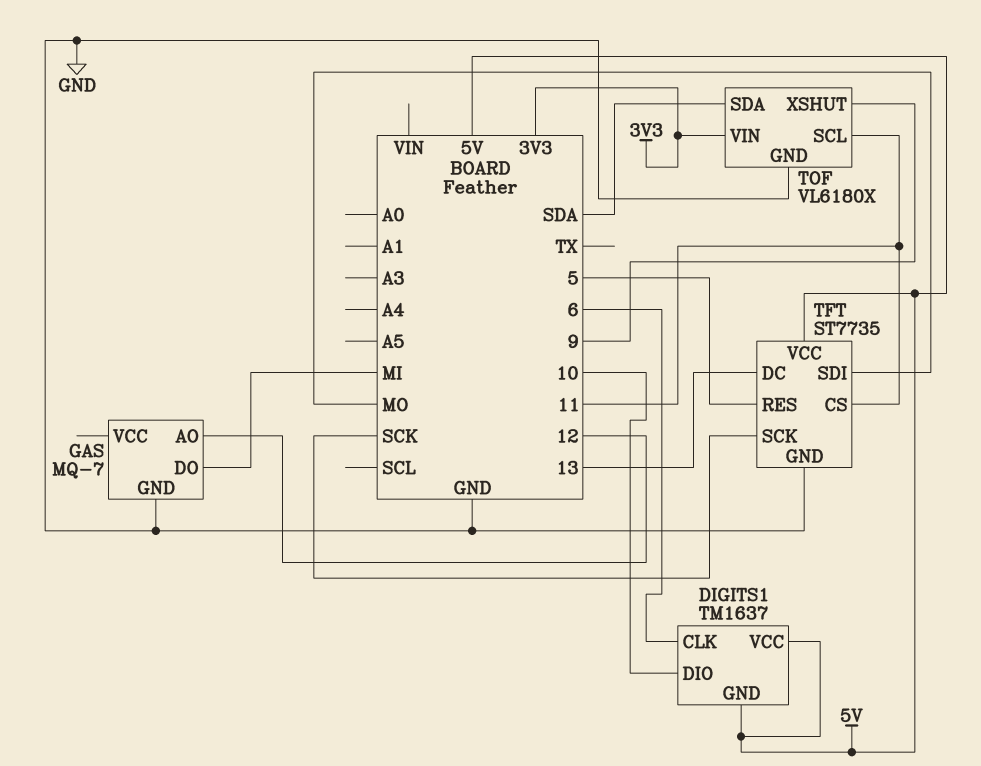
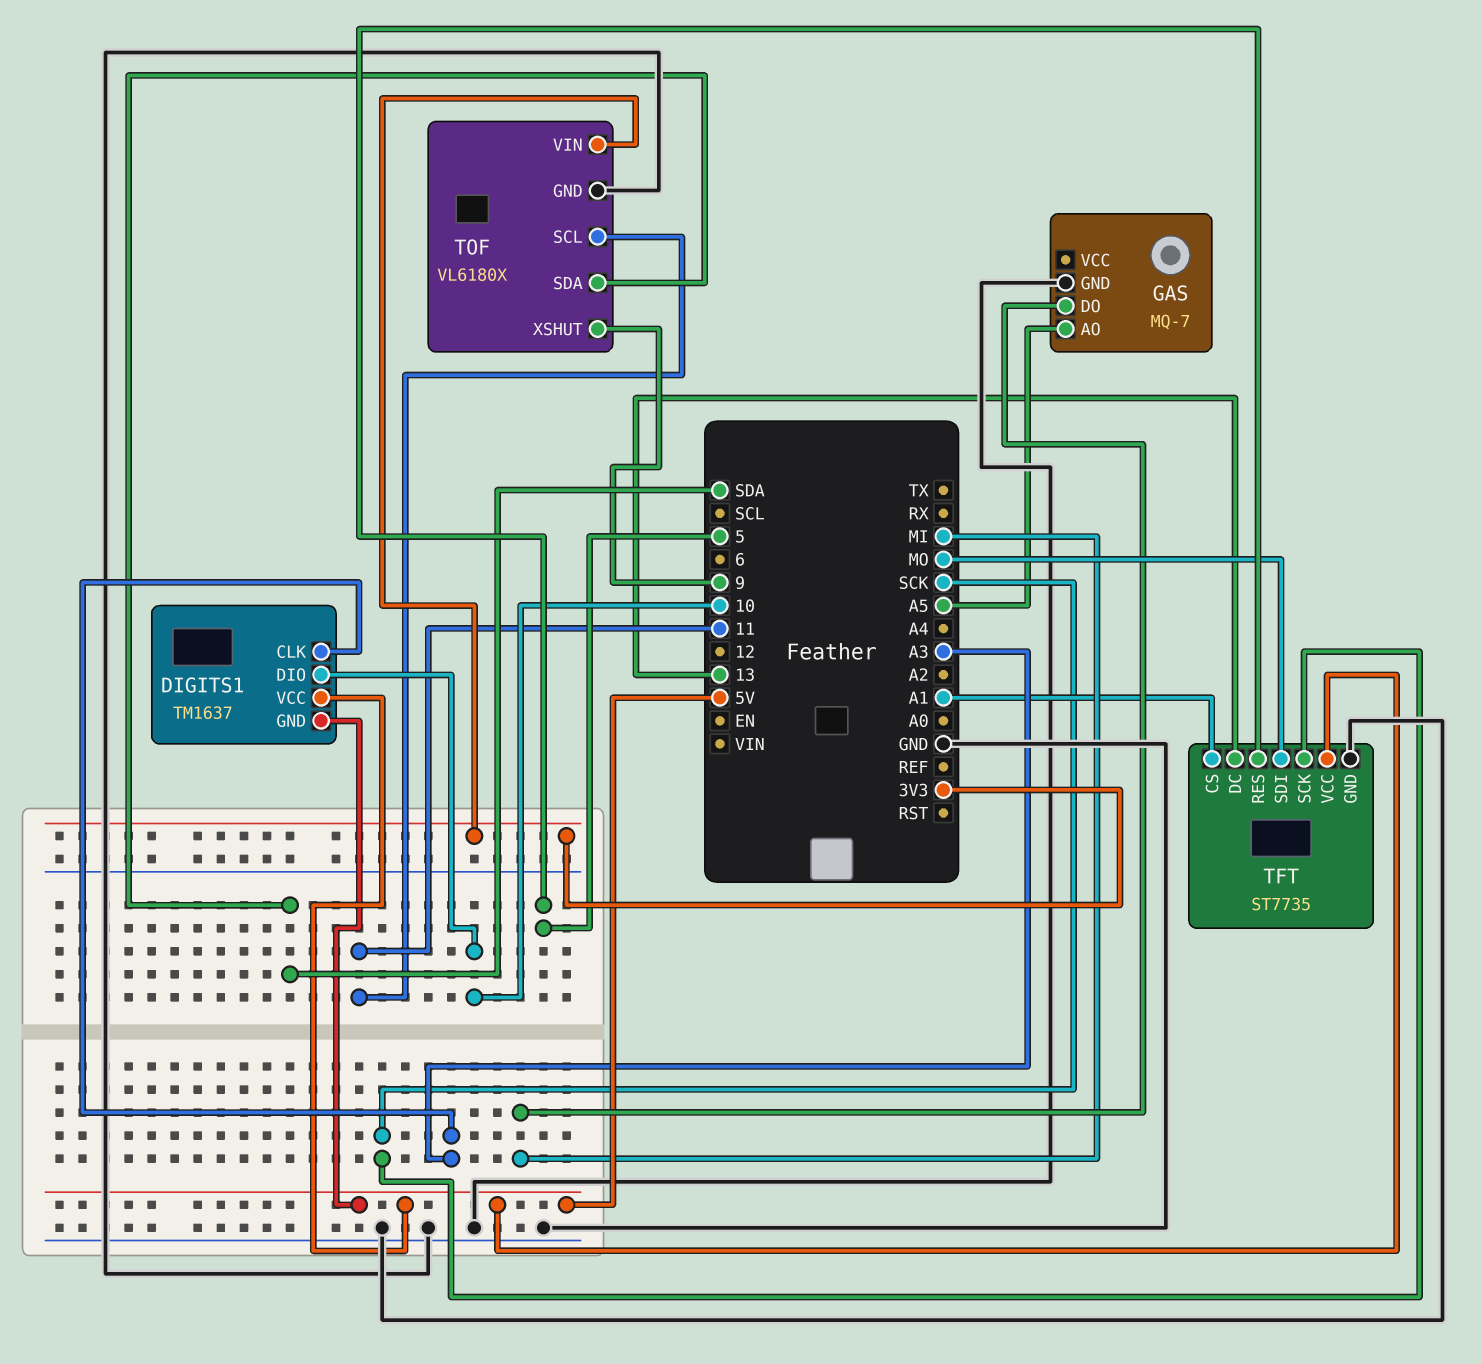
DIGITS1 pin CLK: 6 -> A3
GAS pin AO: 12 -> A5
TFT pin CS: 11 -> A1

